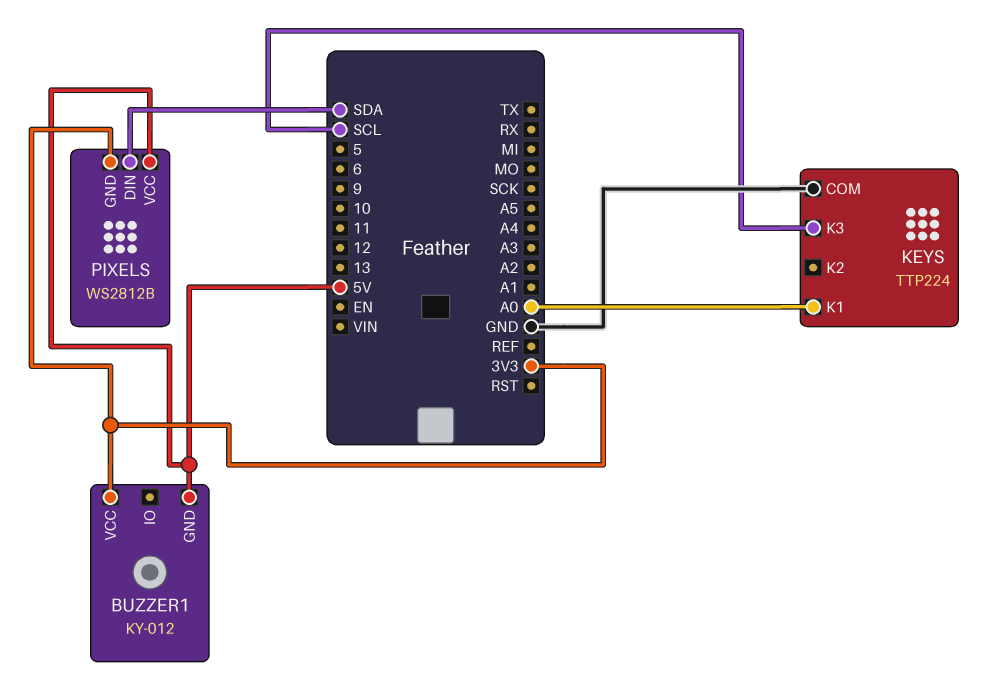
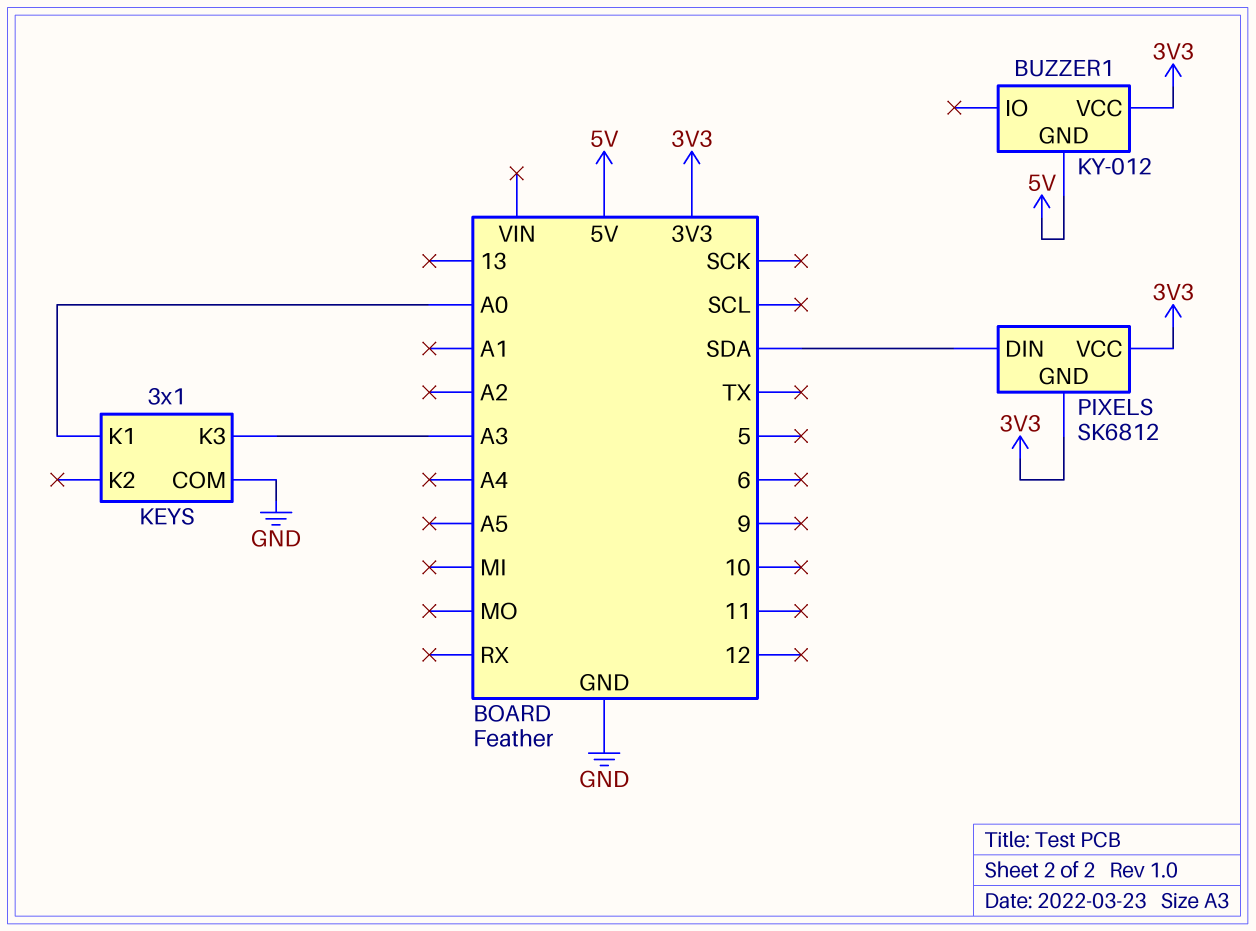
KEYS: TTP224 -> 3x1
KEYS pin K3: SCL -> A3
PIXELS: WS2812B -> SK6812
PIXELS pin VCC: 5V -> 3V3

